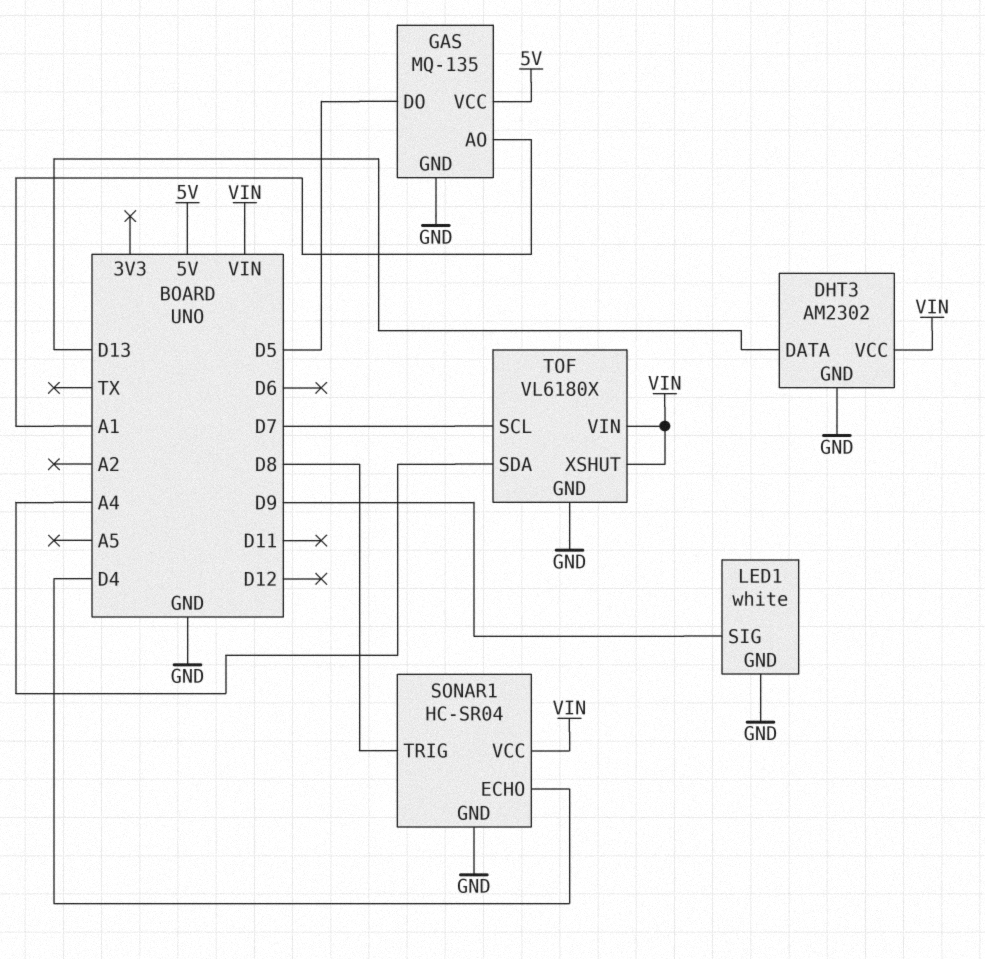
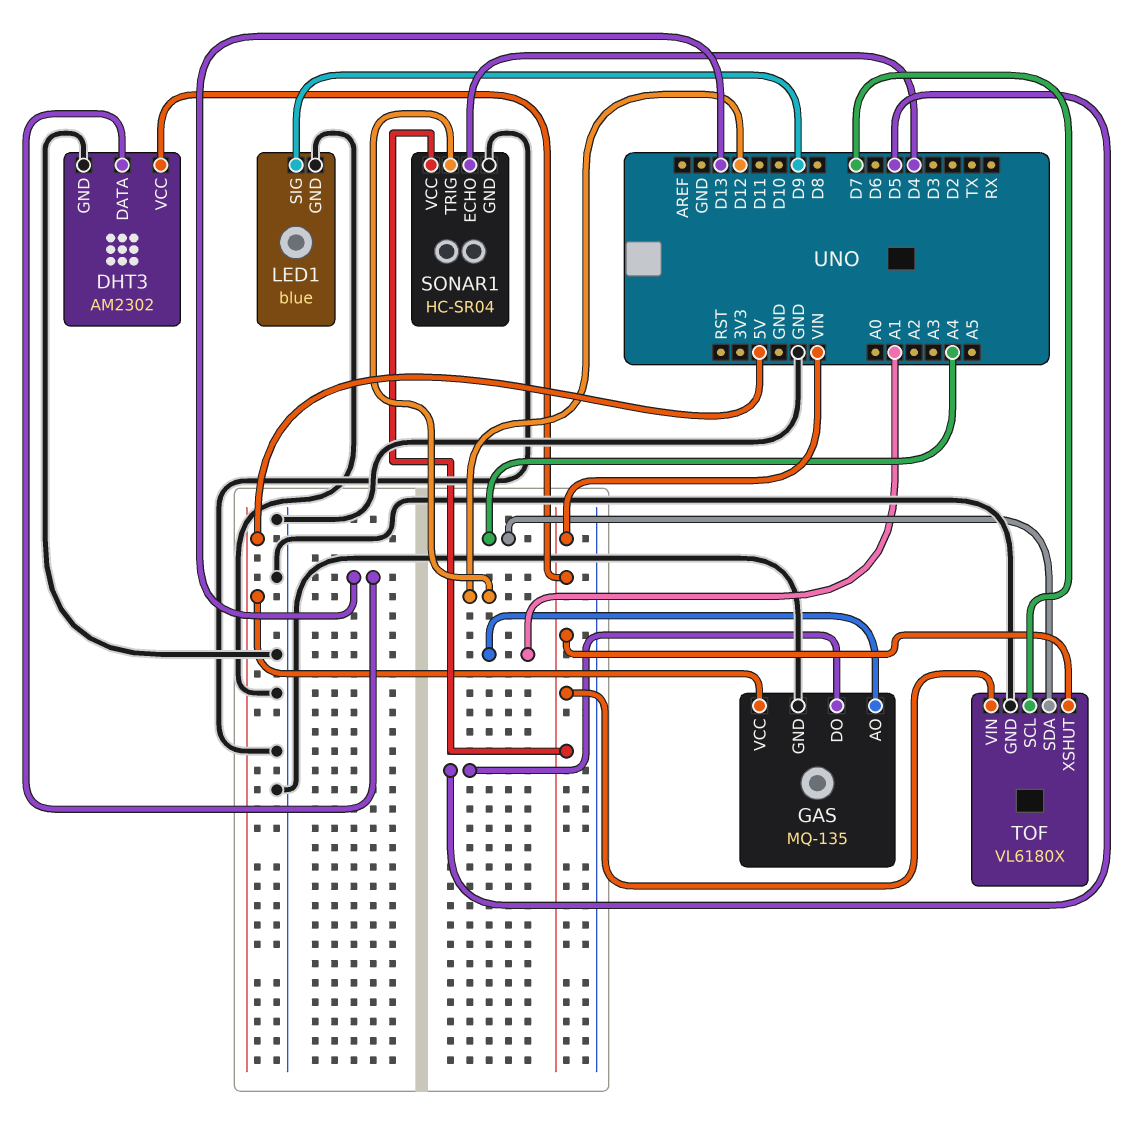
LED1: white -> blue
SONAR1 pin TRIG: D8 -> D12

